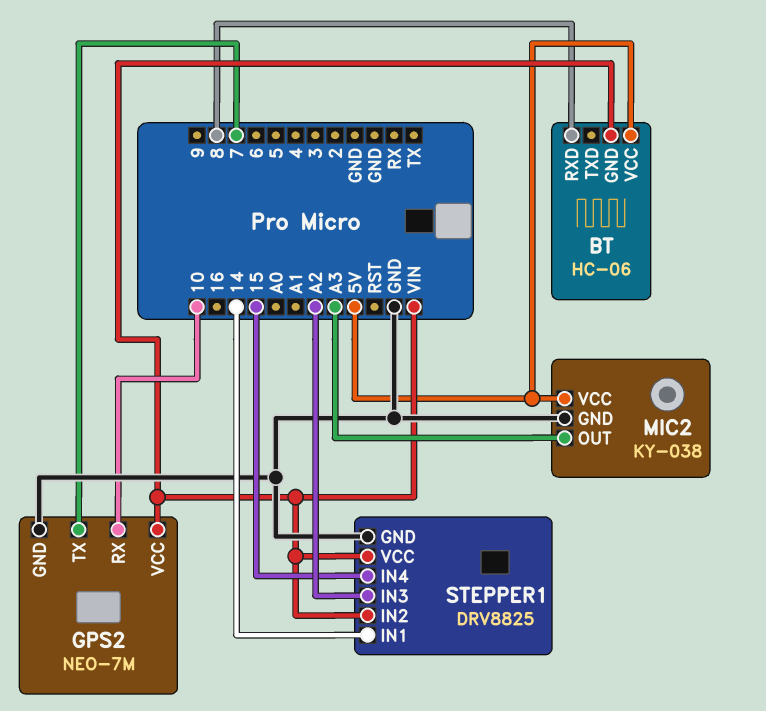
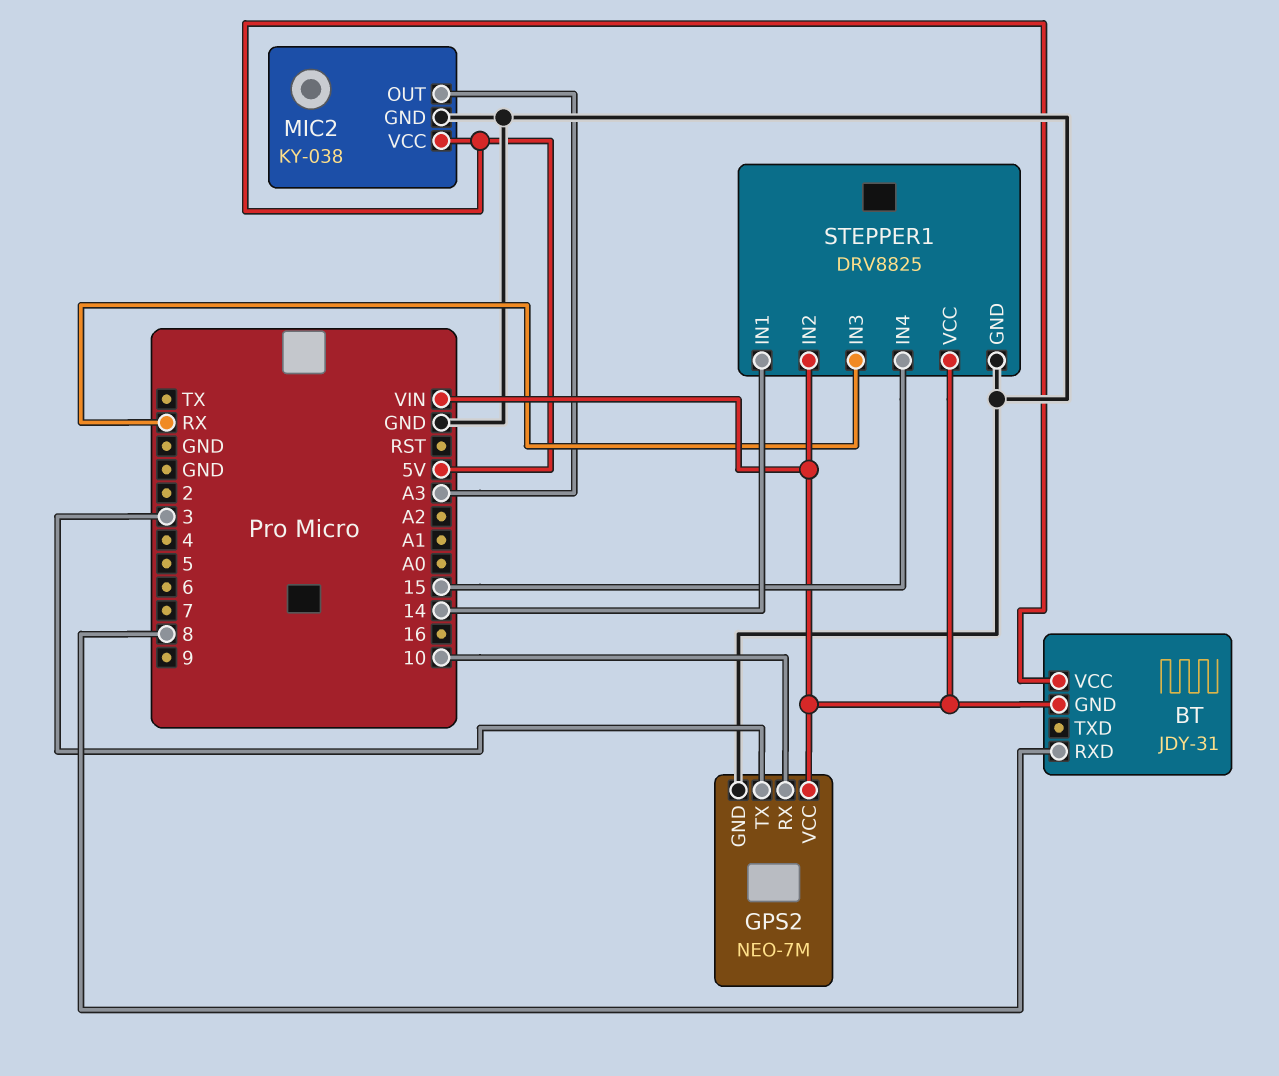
BT: HC-06 -> JDY-31
GPS2 pin TX: 7 -> 3
STEPPER1 pin IN3: A2 -> RX

